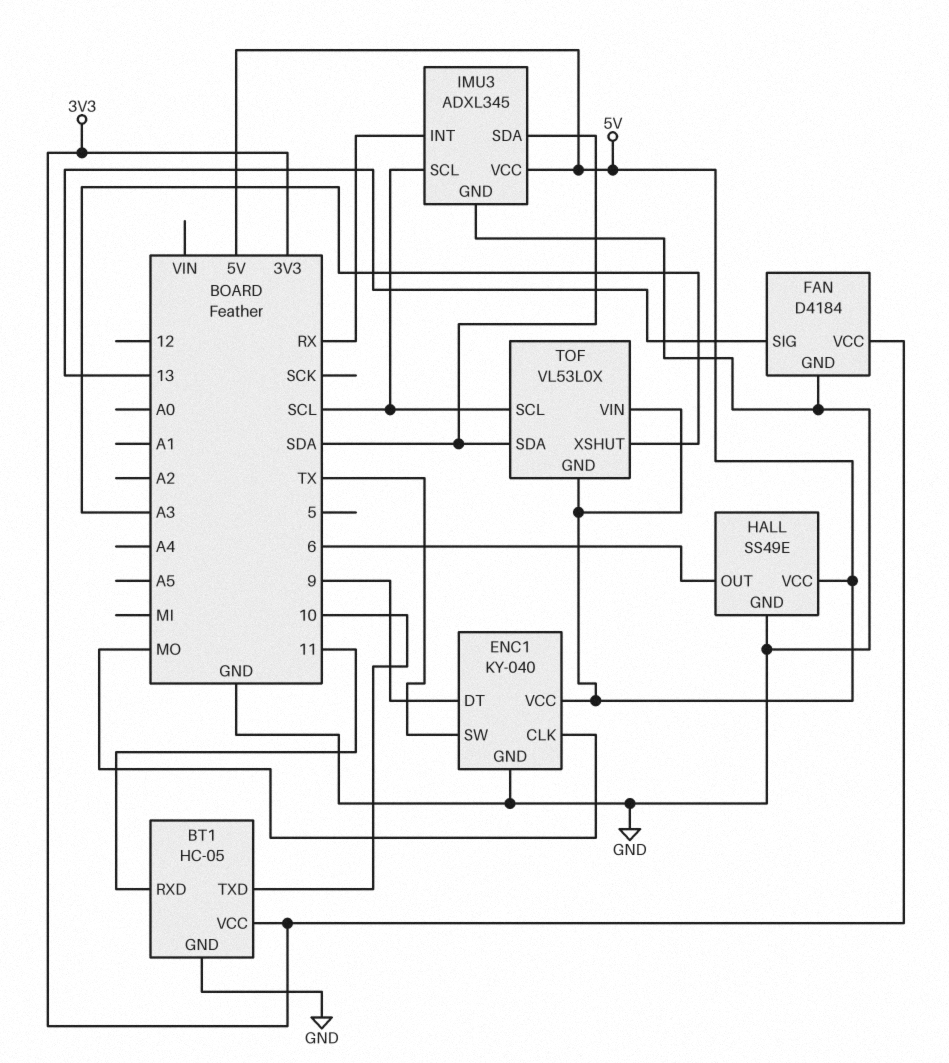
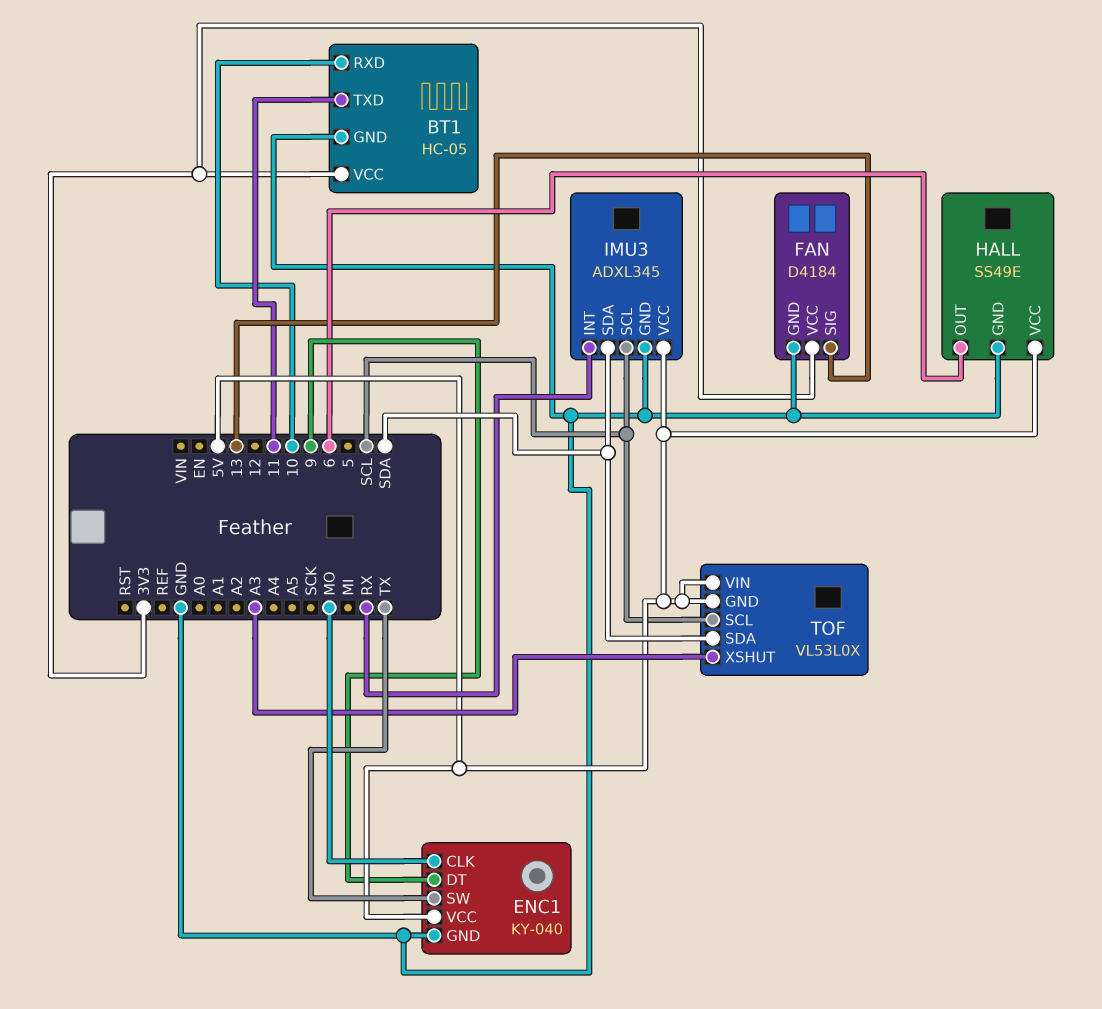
BT1 pin RXD: 11 -> 10
BT1 pin TXD: 10 -> 11

